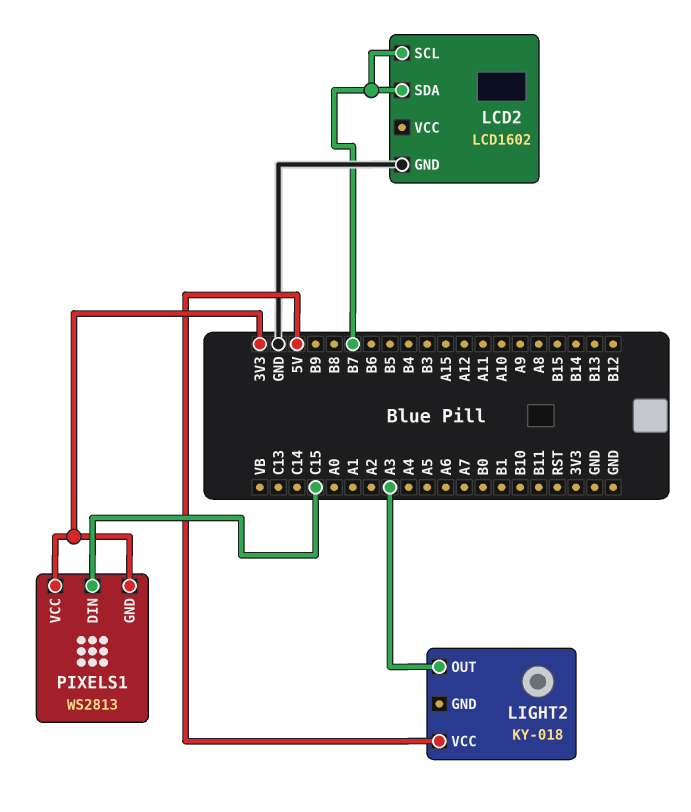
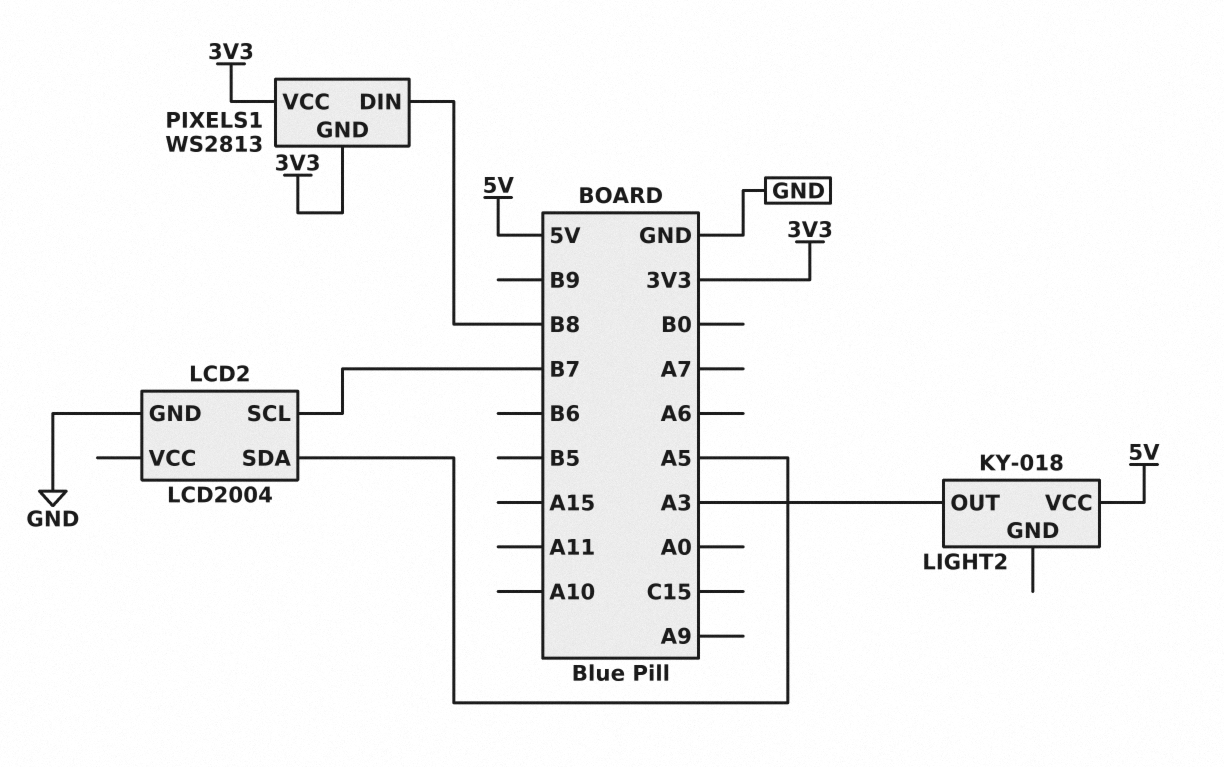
LCD2: LCD1602 -> LCD2004
LCD2 pin SDA: B7 -> A5
PIXELS1 pin DIN: C15 -> B8

